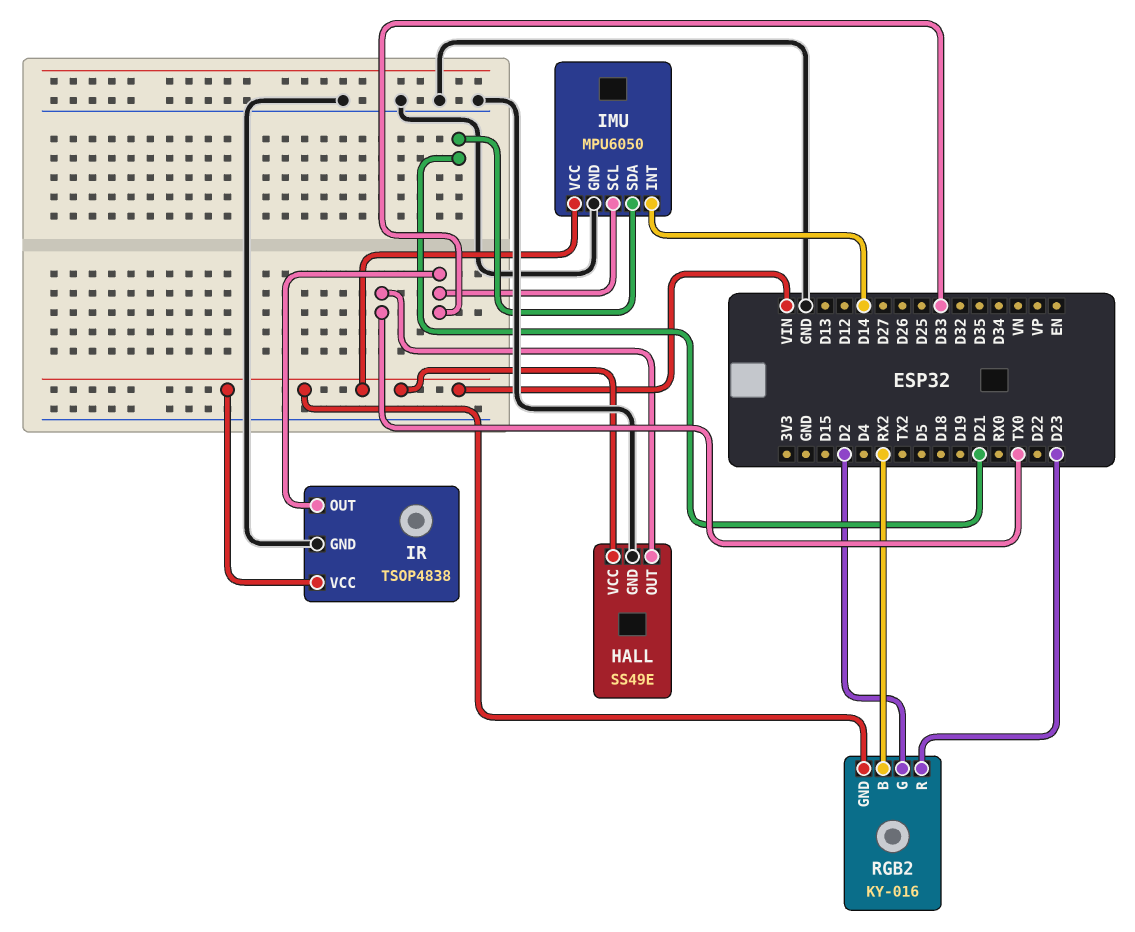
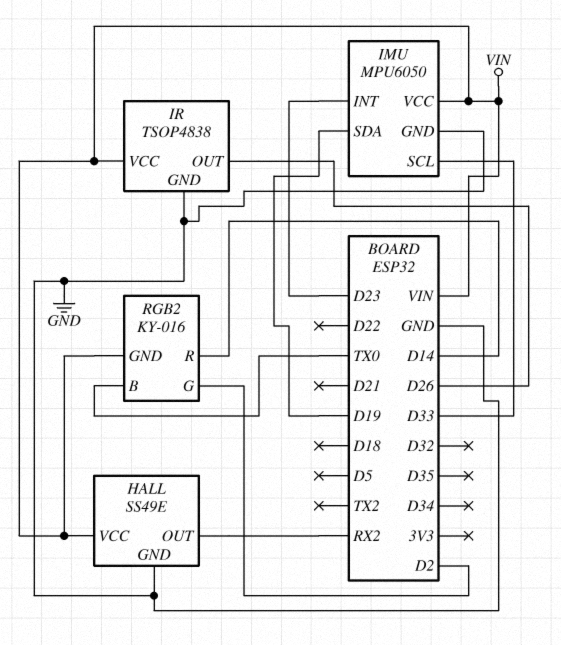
HALL pin OUT: TX0 -> RX2
IMU pin INT: D14 -> D23
IMU pin SDA: D21 -> D19
IR pin OUT: D33 -> D26
RGB2 pin B: RX2 -> TX0
RGB2 pin R: D23 -> D14

